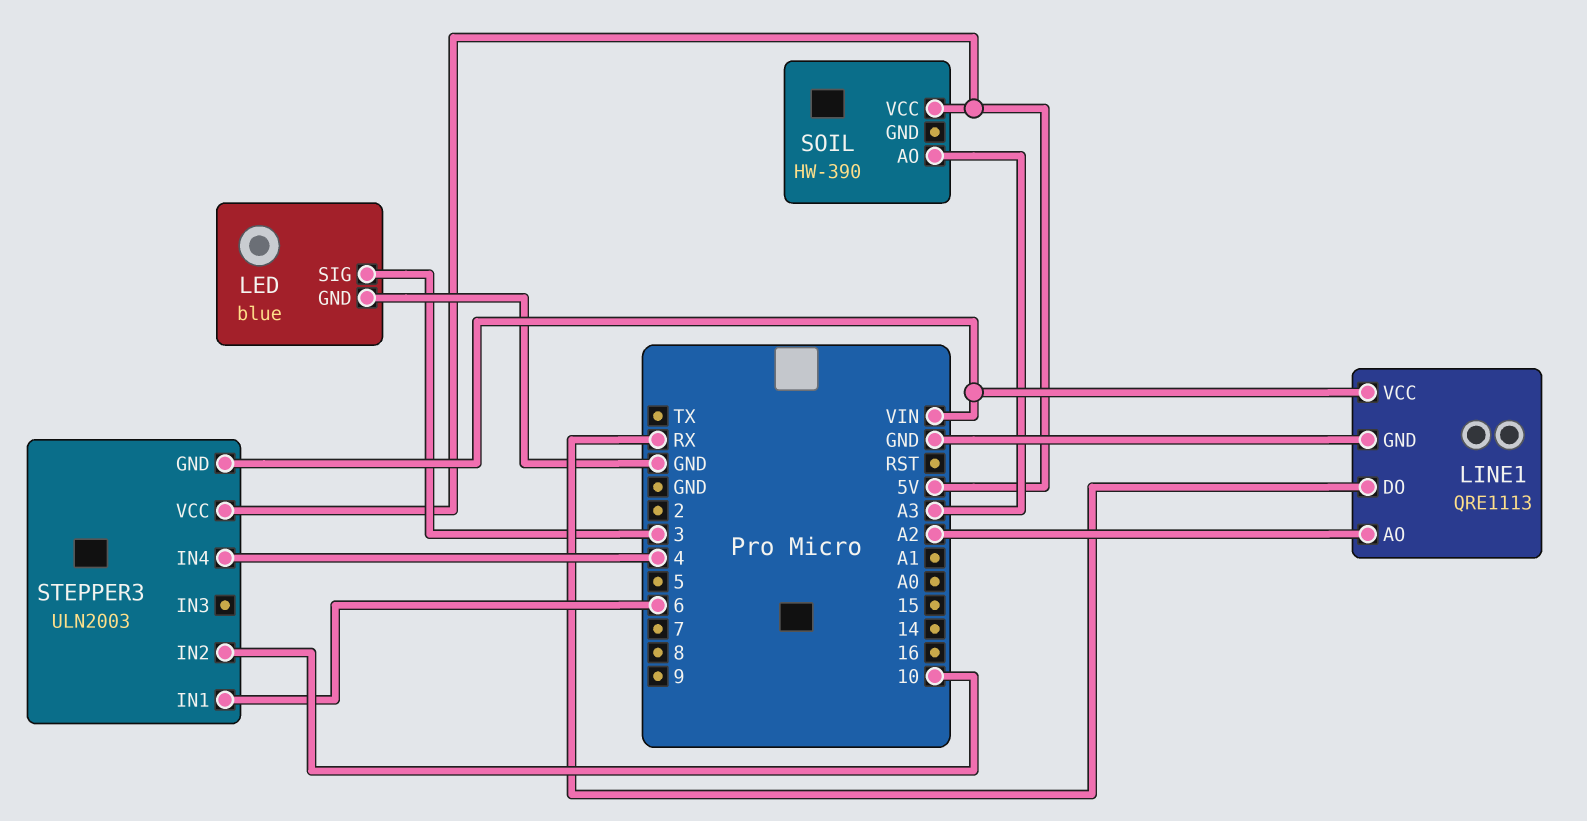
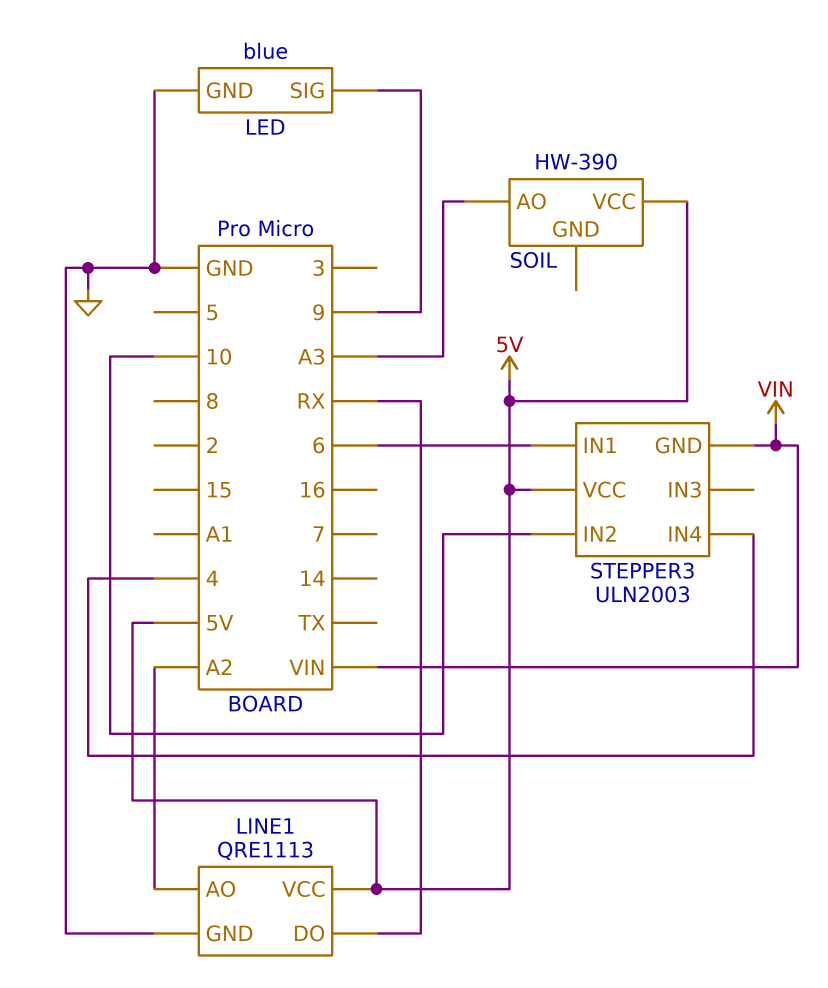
LED pin SIG: 3 -> 9
LINE1 pin VCC: VIN -> 5V

